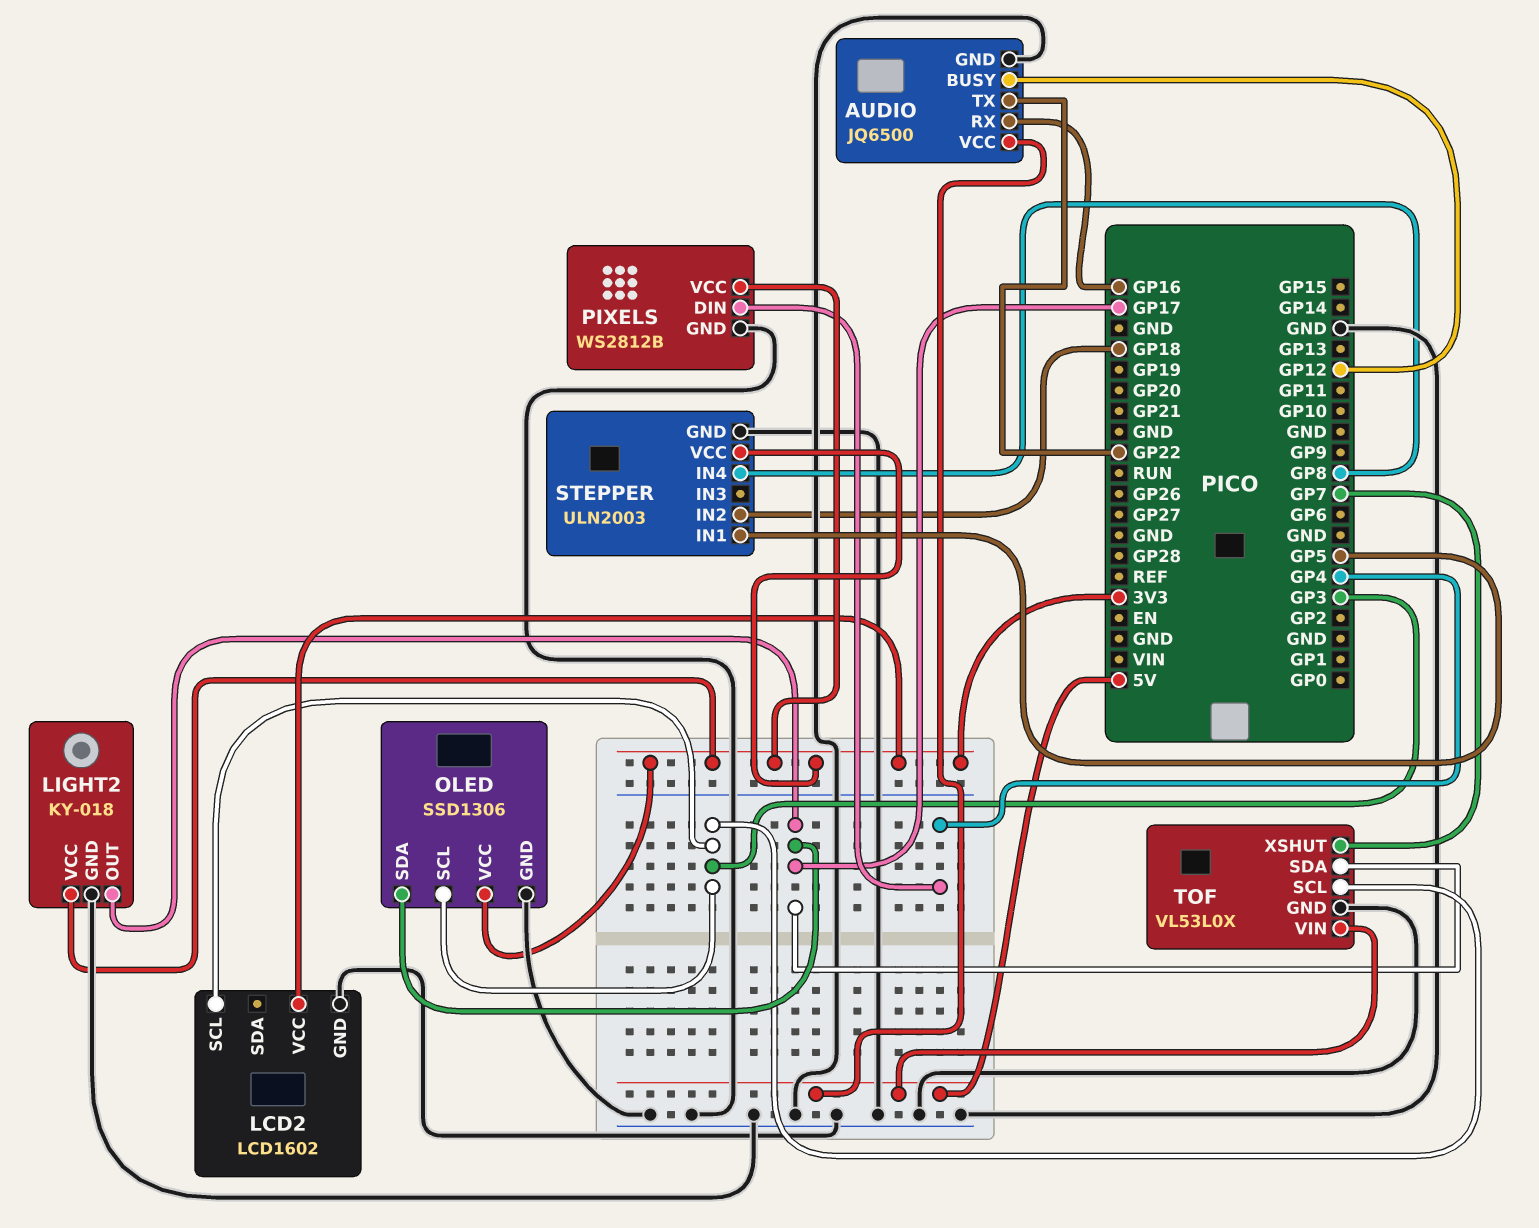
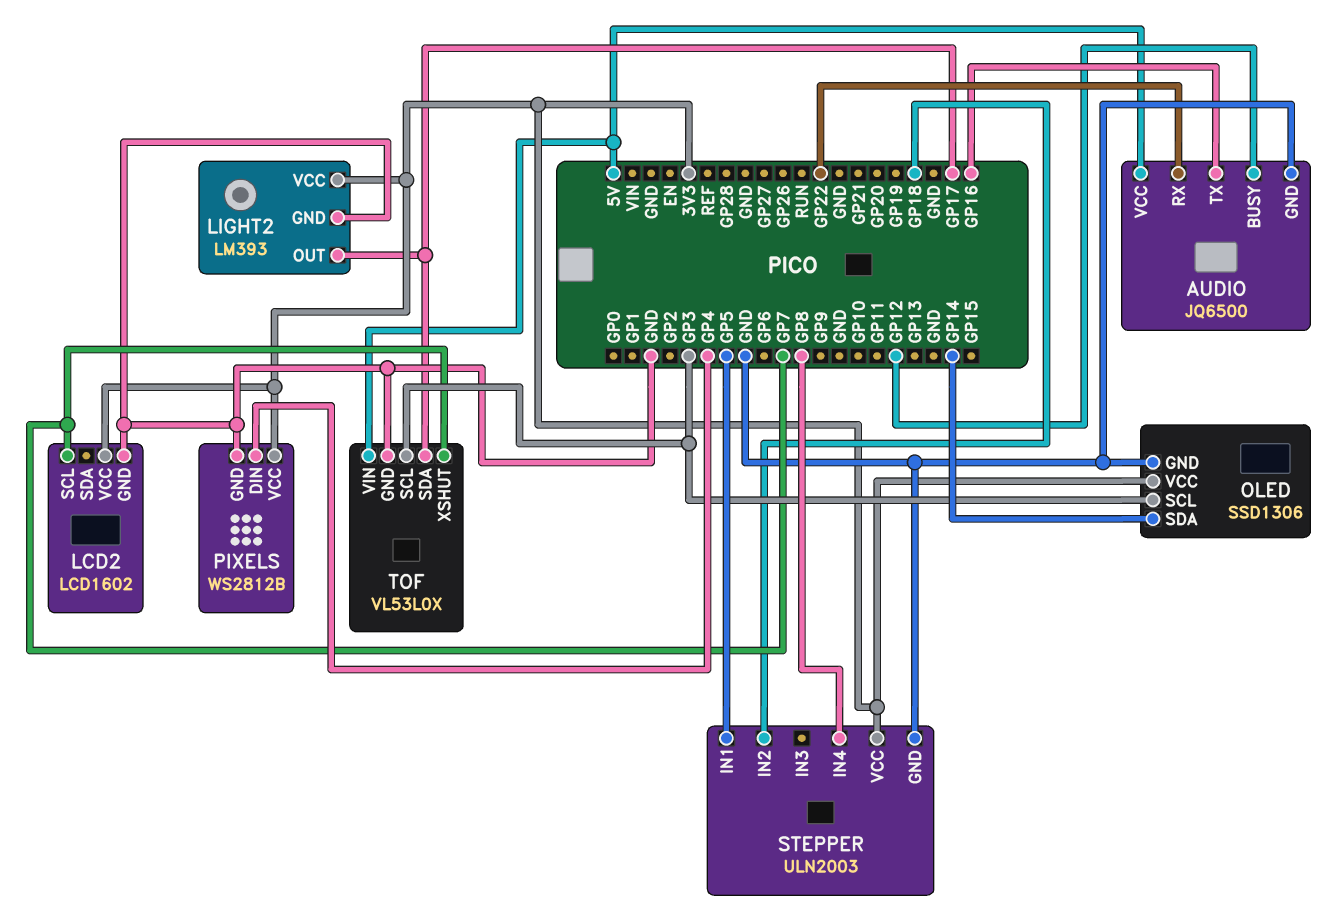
AUDIO pin RX: GP16 -> GP22
AUDIO pin TX: GP22 -> GP16
LCD2 pin SCL: GP3 -> GP7
LIGHT2: KY-018 -> LM393
OLED pin SDA: GP17 -> GP14

